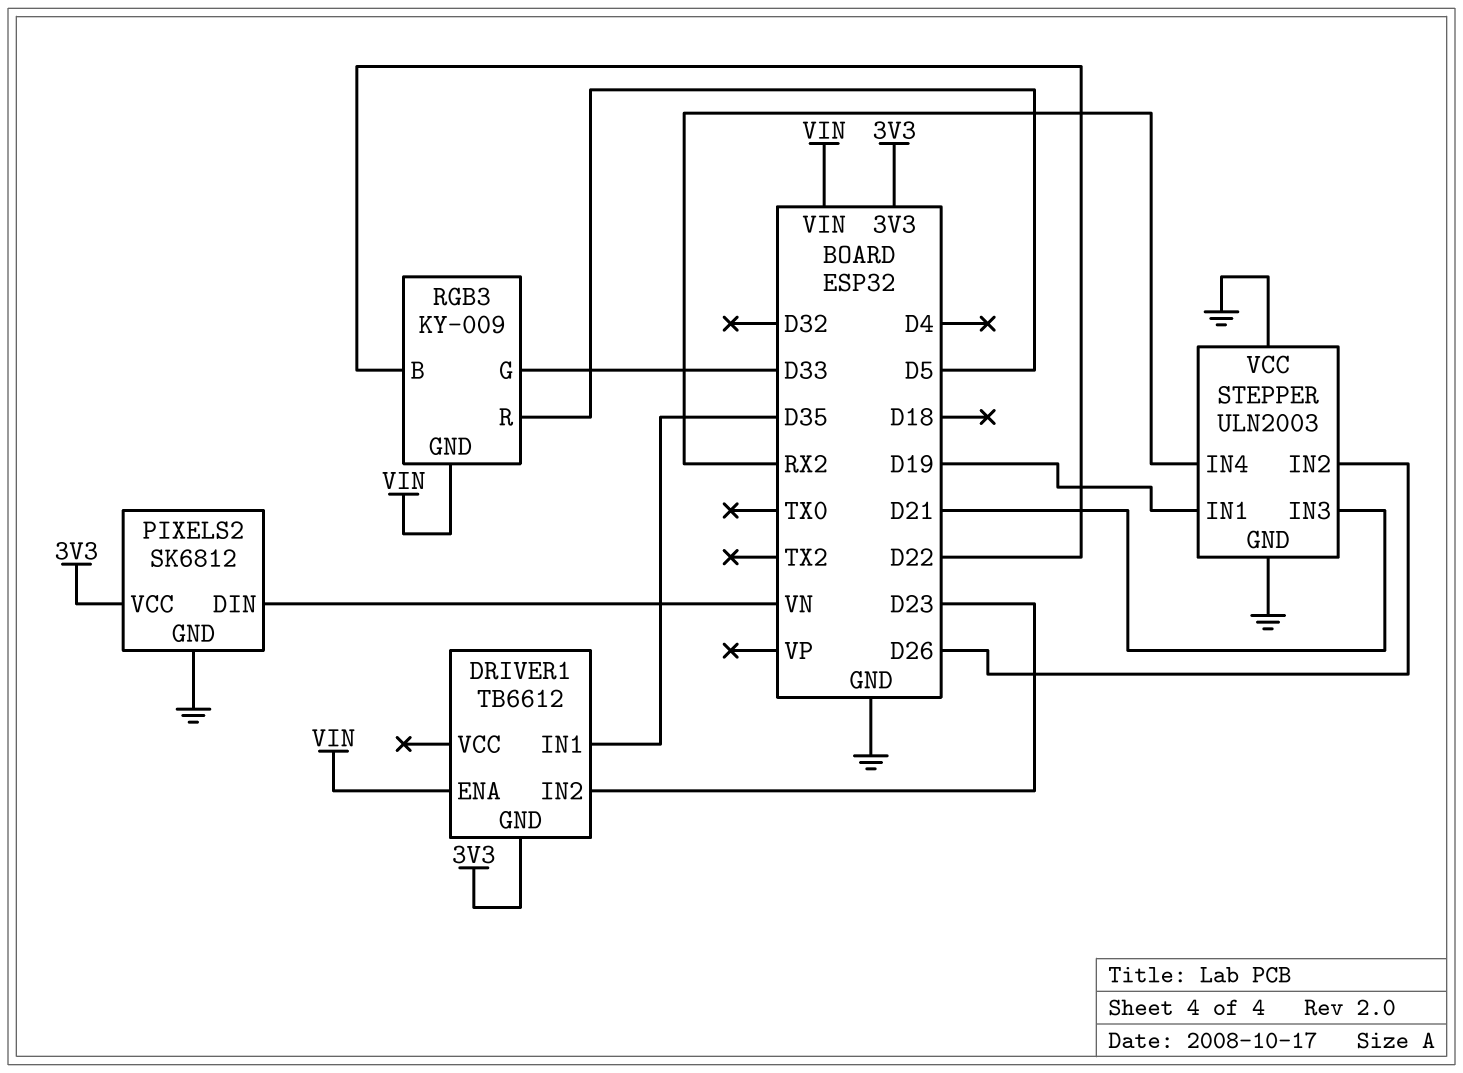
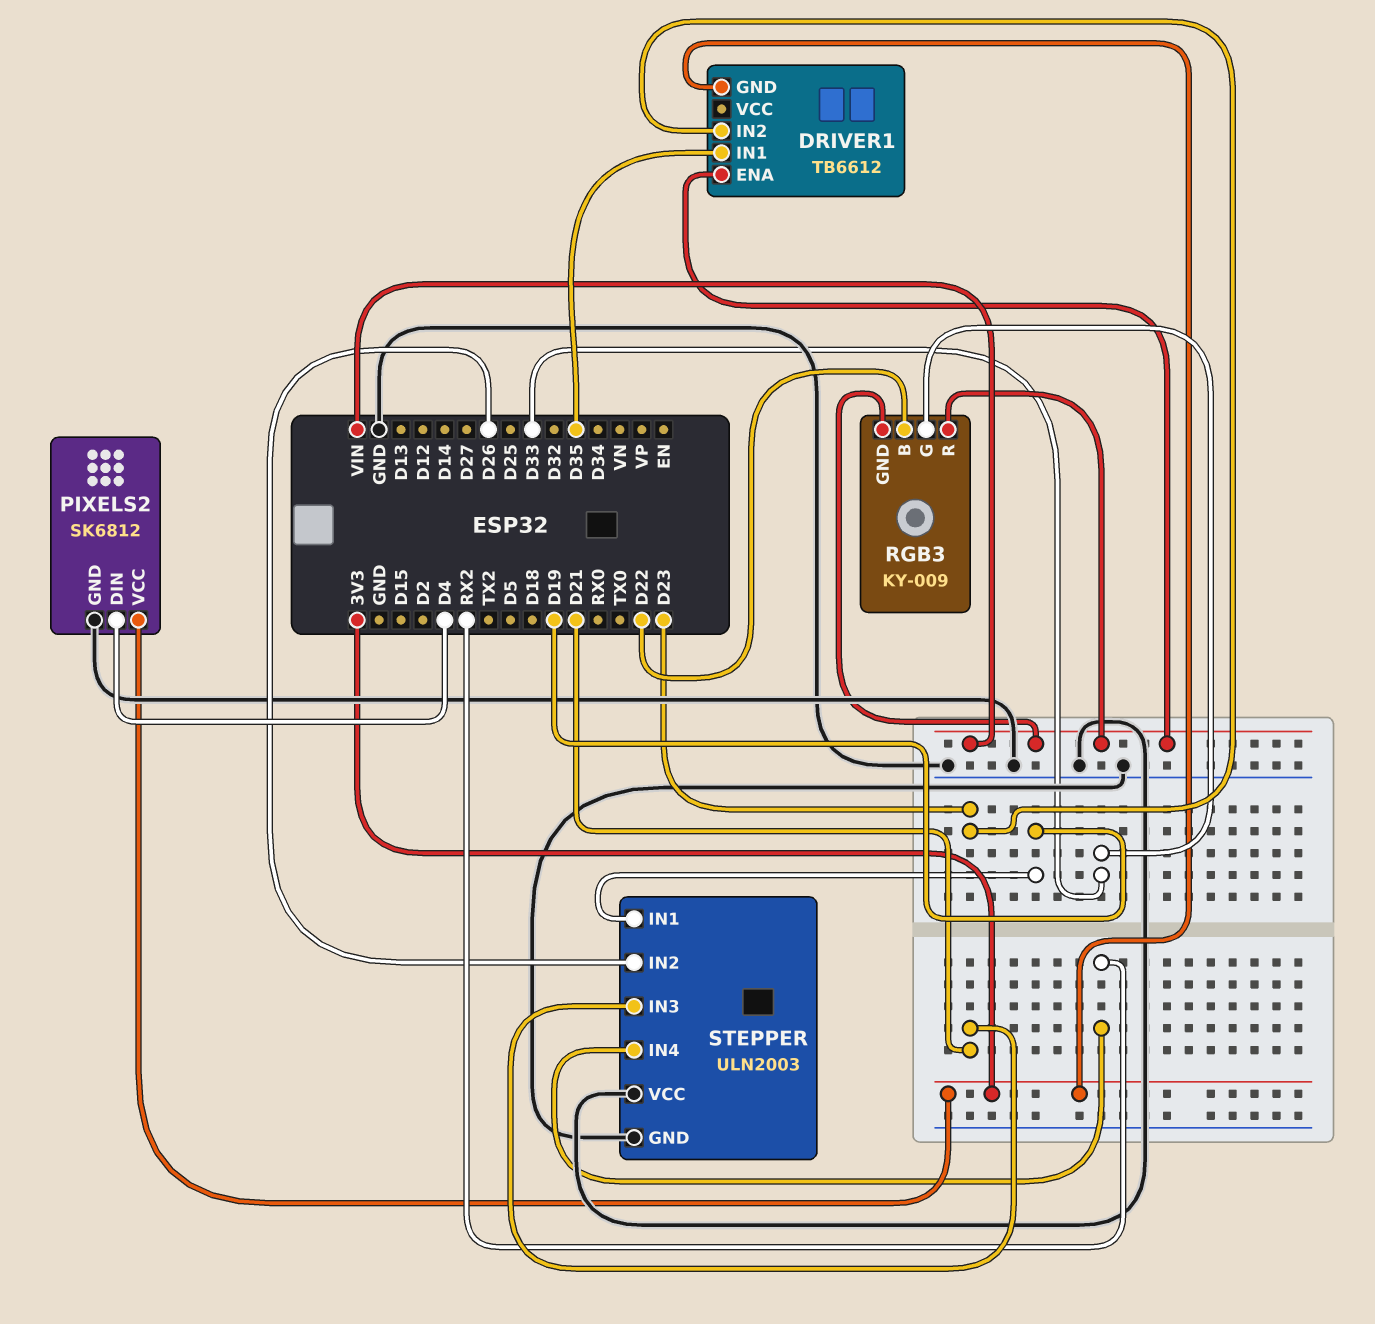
PIXELS2 pin DIN: VN -> D4
RGB3 pin R: D5 -> VIN

